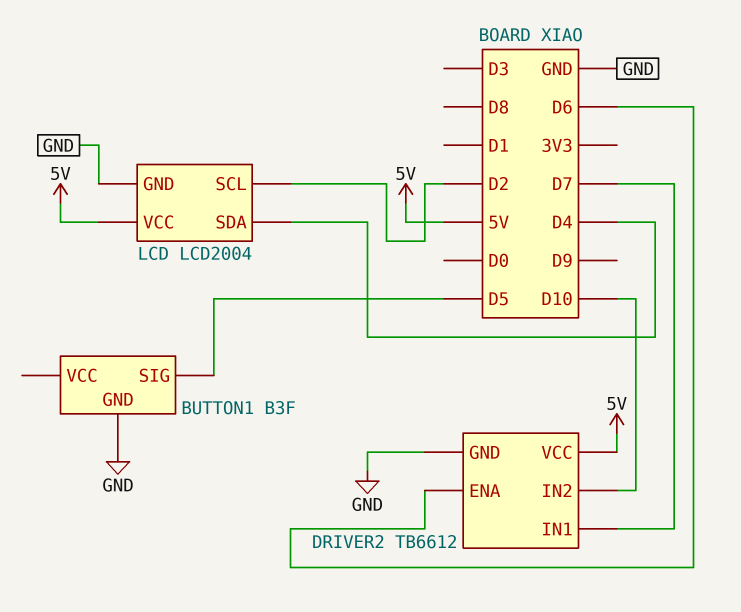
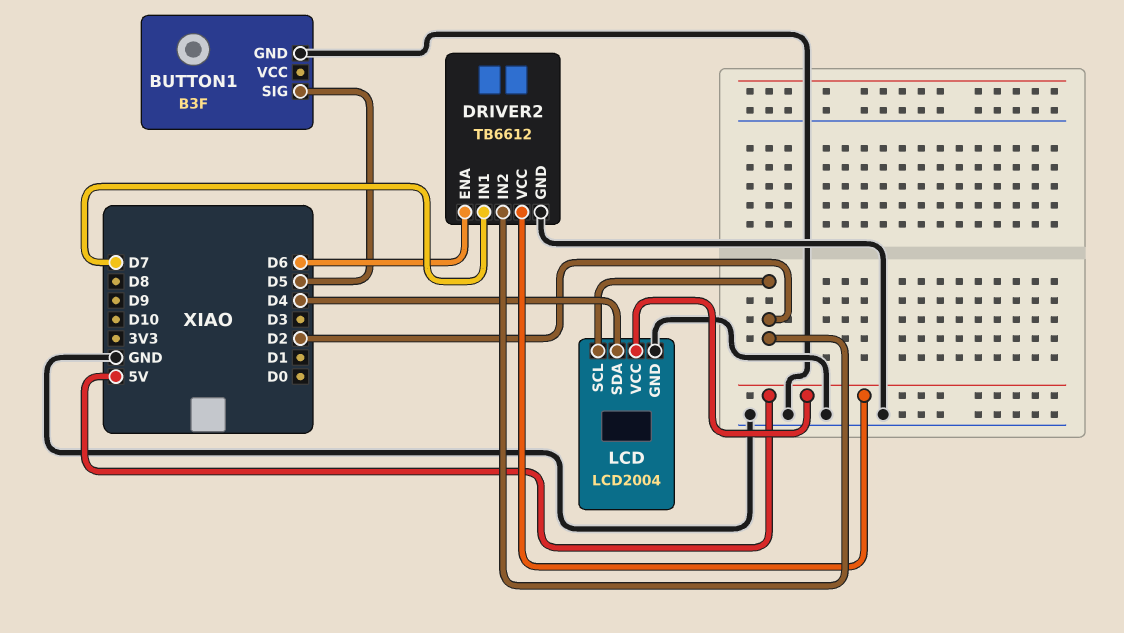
DRIVER2 pin IN2: D10 -> D2

